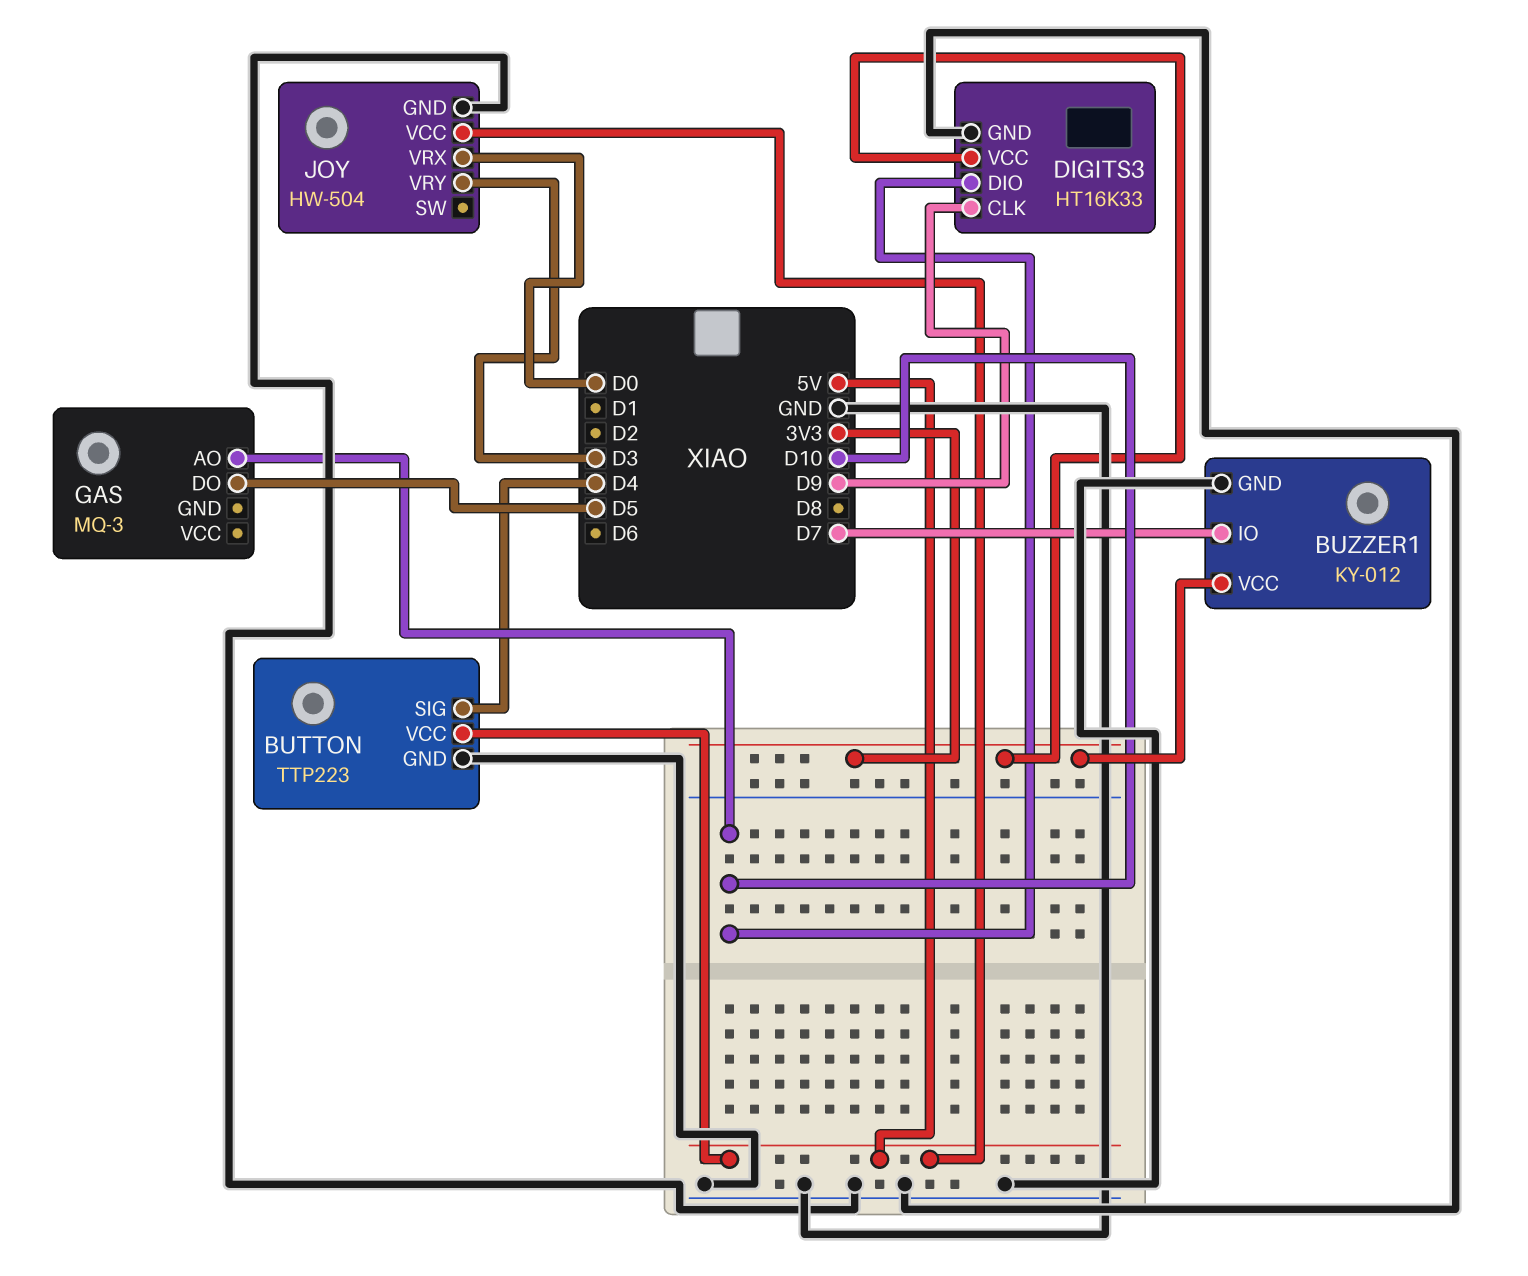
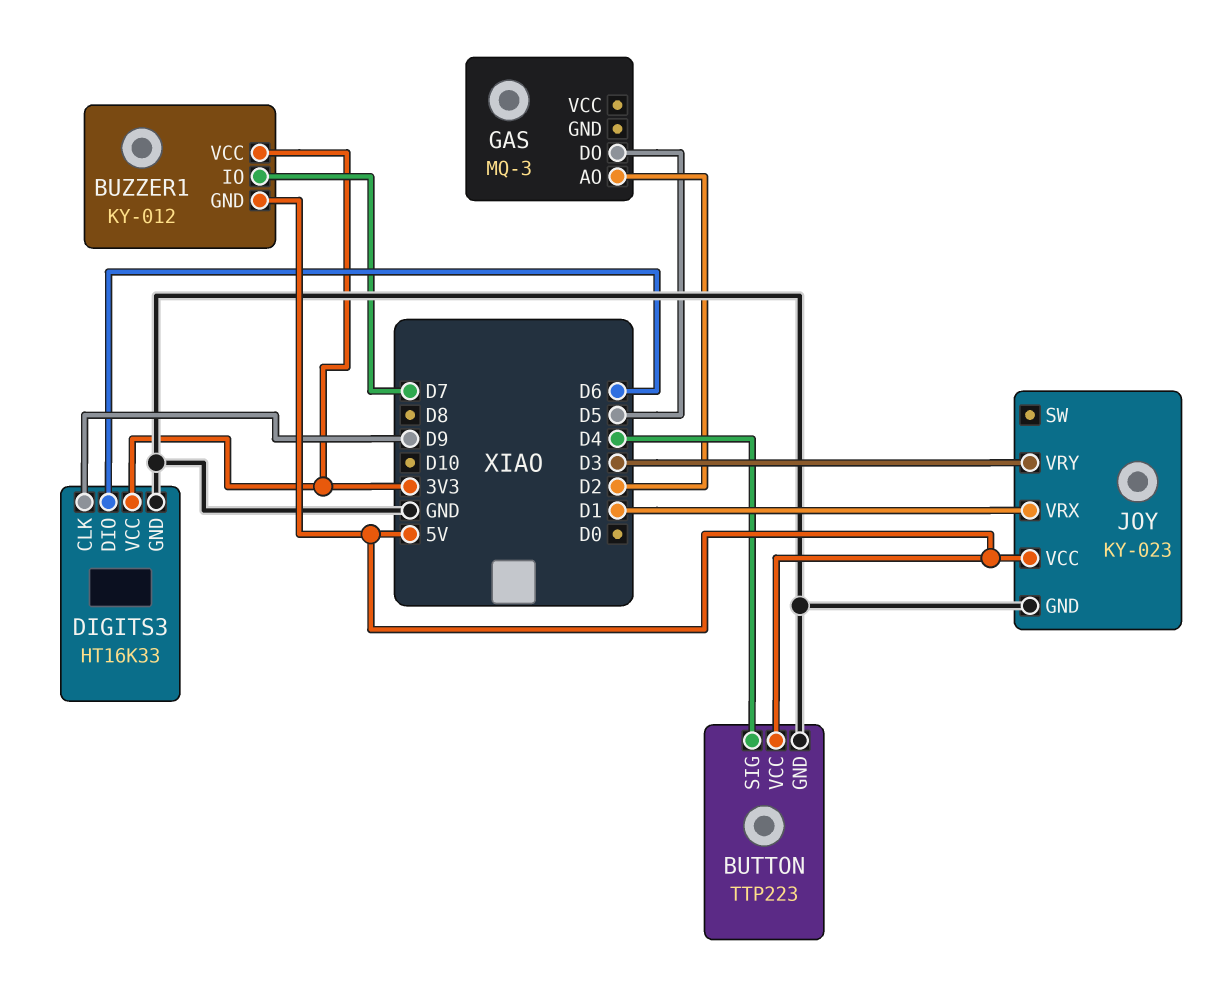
BUZZER1 pin GND: GND -> 5V
DIGITS3 pin DIO: D10 -> D6
GAS pin AO: D10 -> D2
JOY: HW-504 -> KY-023
JOY pin VRX: D0 -> D1

